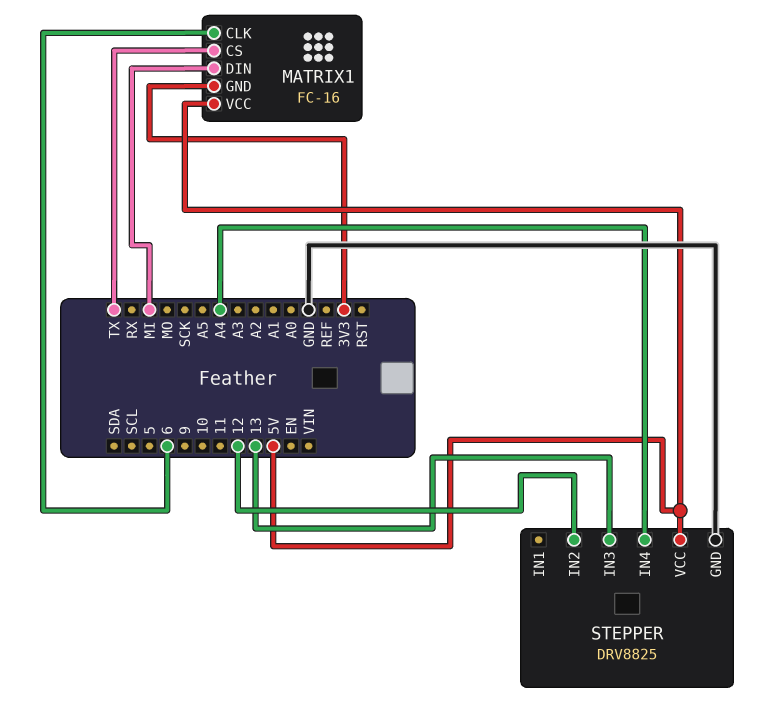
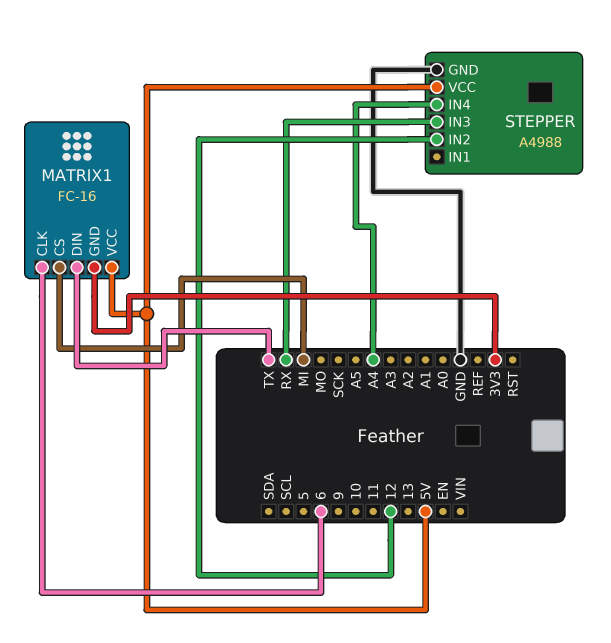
MATRIX1 pin CS: TX -> MI
MATRIX1 pin DIN: MI -> TX
STEPPER: DRV8825 -> A4988
STEPPER pin IN3: 13 -> RX

